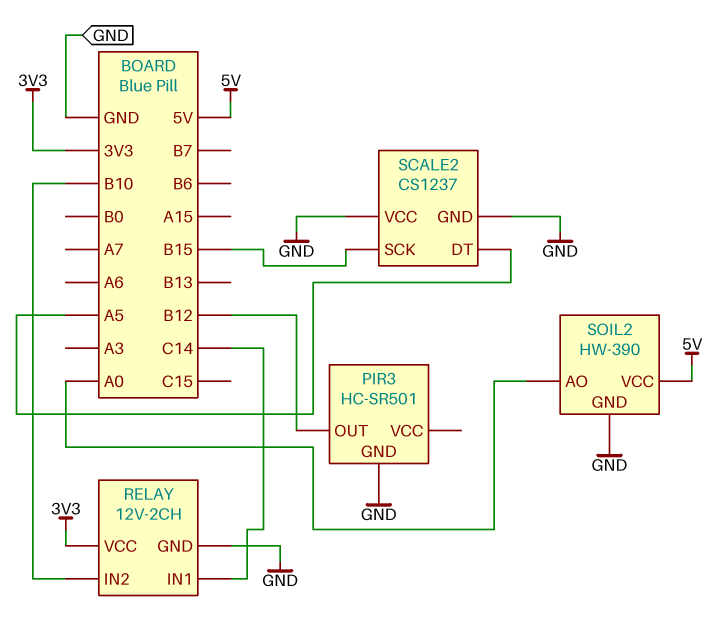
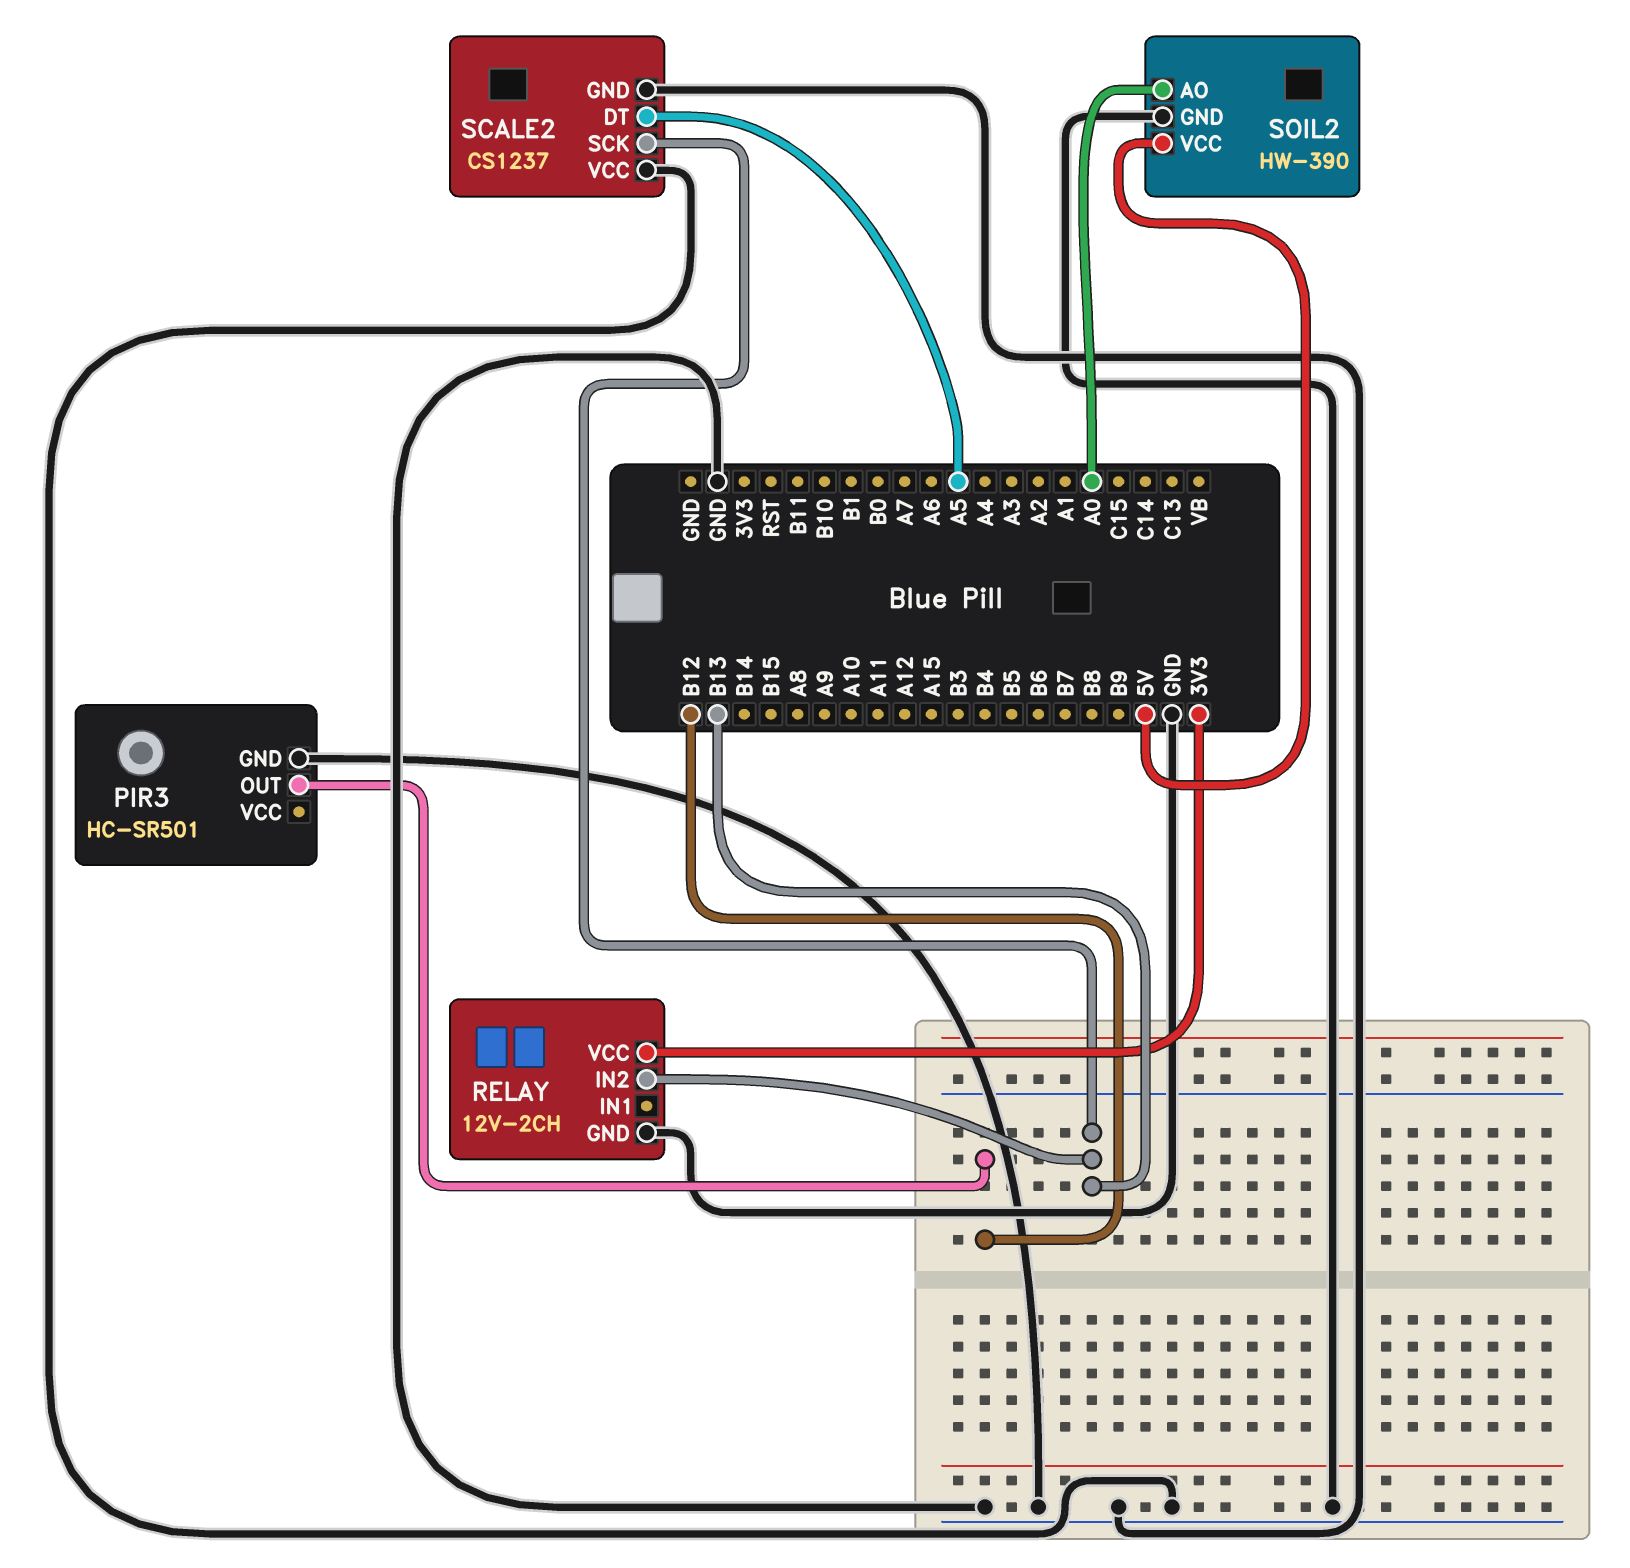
RELAY pin IN1: C14 -> none
RELAY pin IN2: B10 -> B13
SCALE2 pin SCK: B15 -> B13

